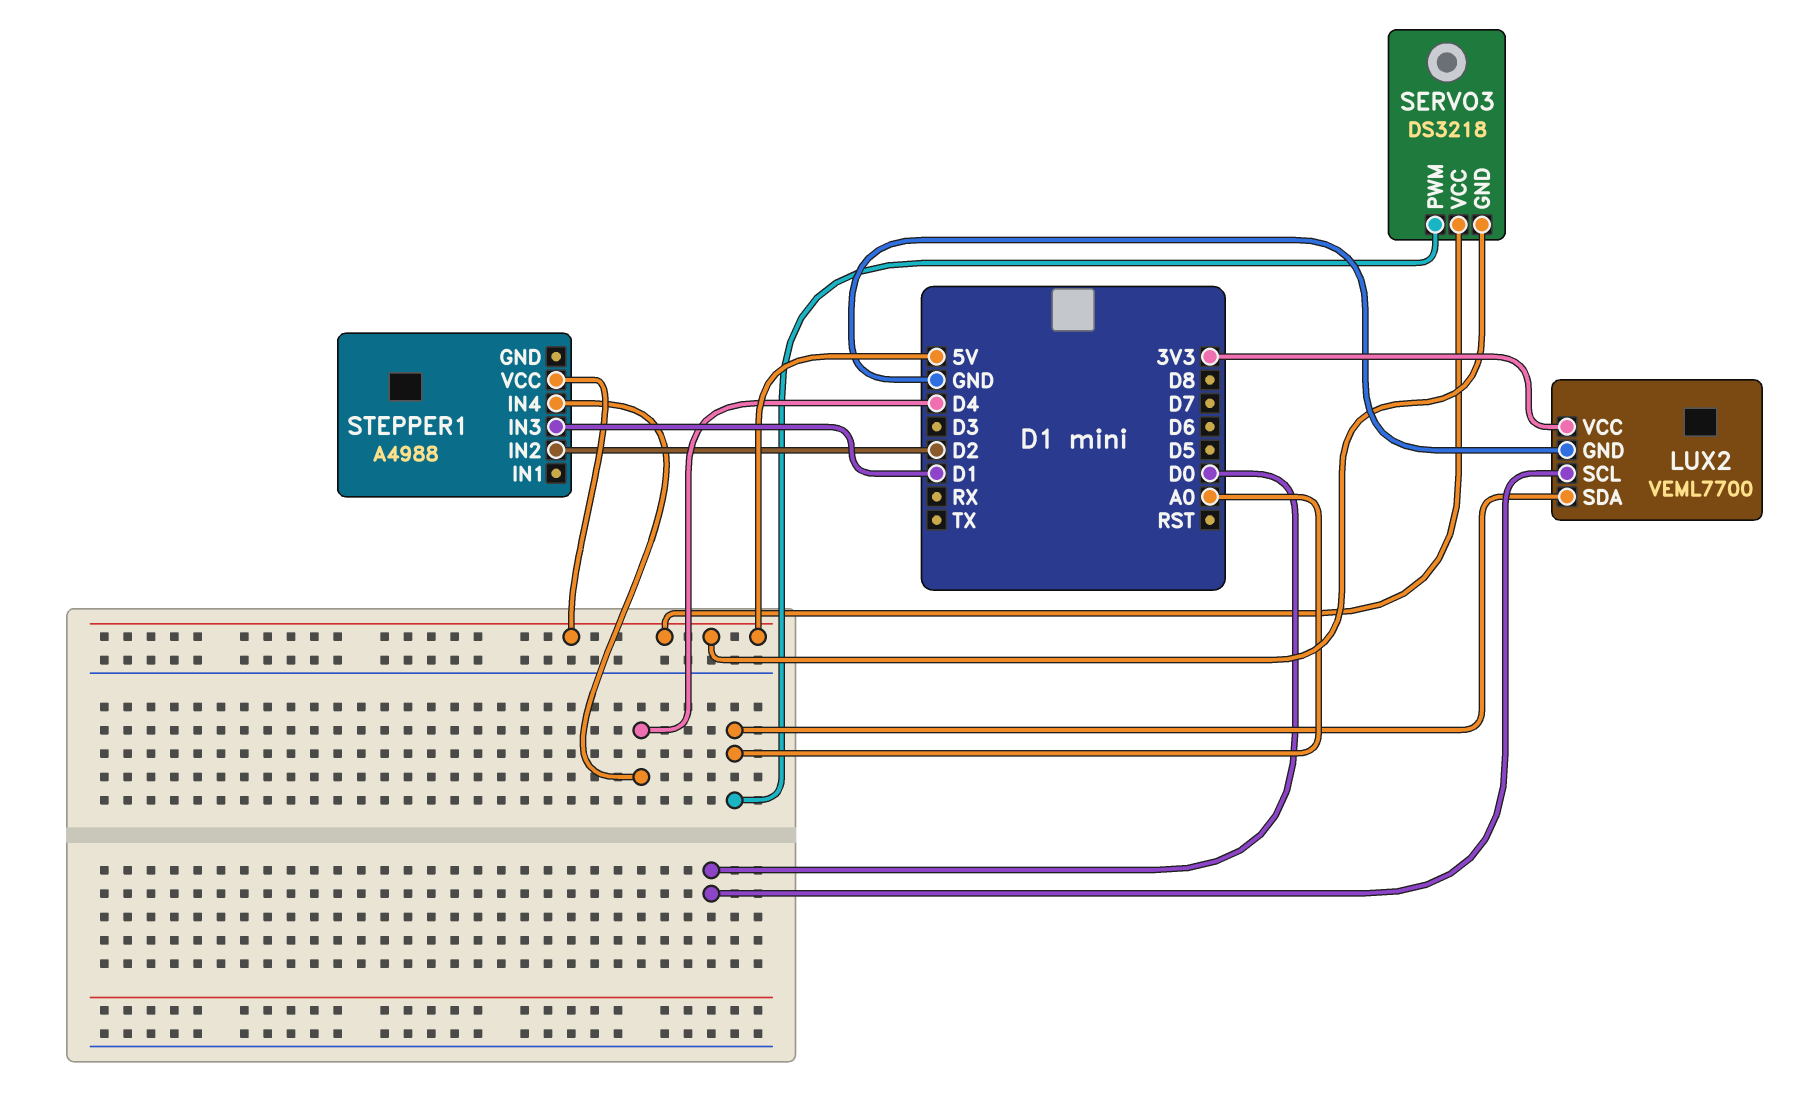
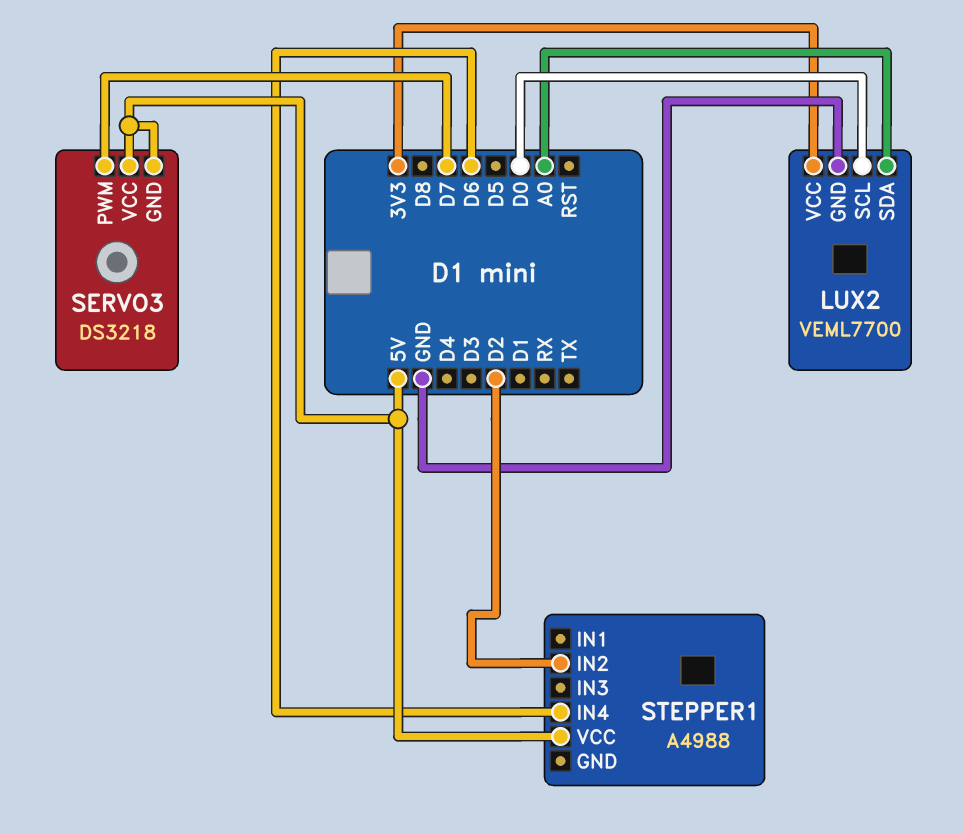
SERVO3 pin PWM: A0 -> D7
STEPPER1 pin IN3: D1 -> none
STEPPER1 pin IN4: D4 -> D6

